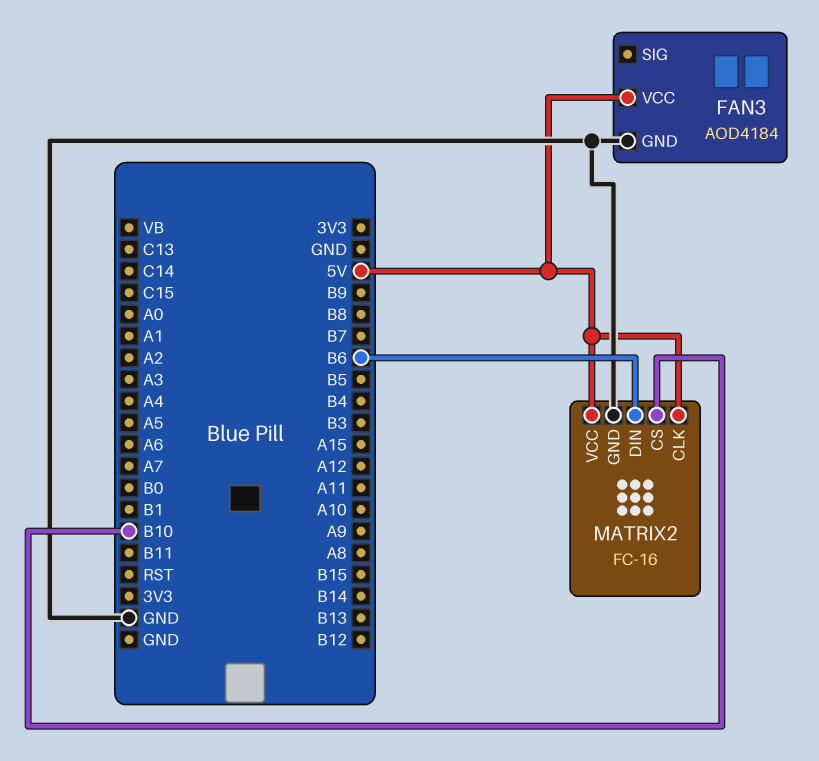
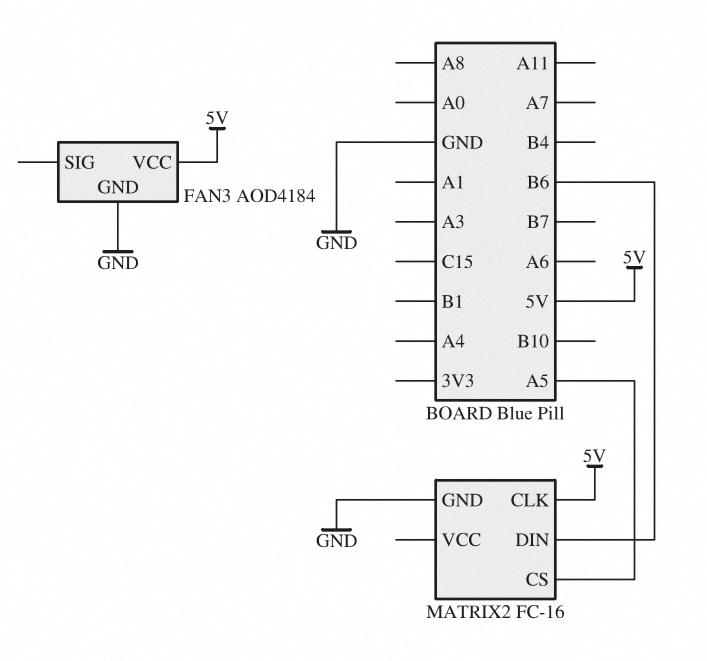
MATRIX2 pin CS: B10 -> A5
MATRIX2 pin VCC: 5V -> none

